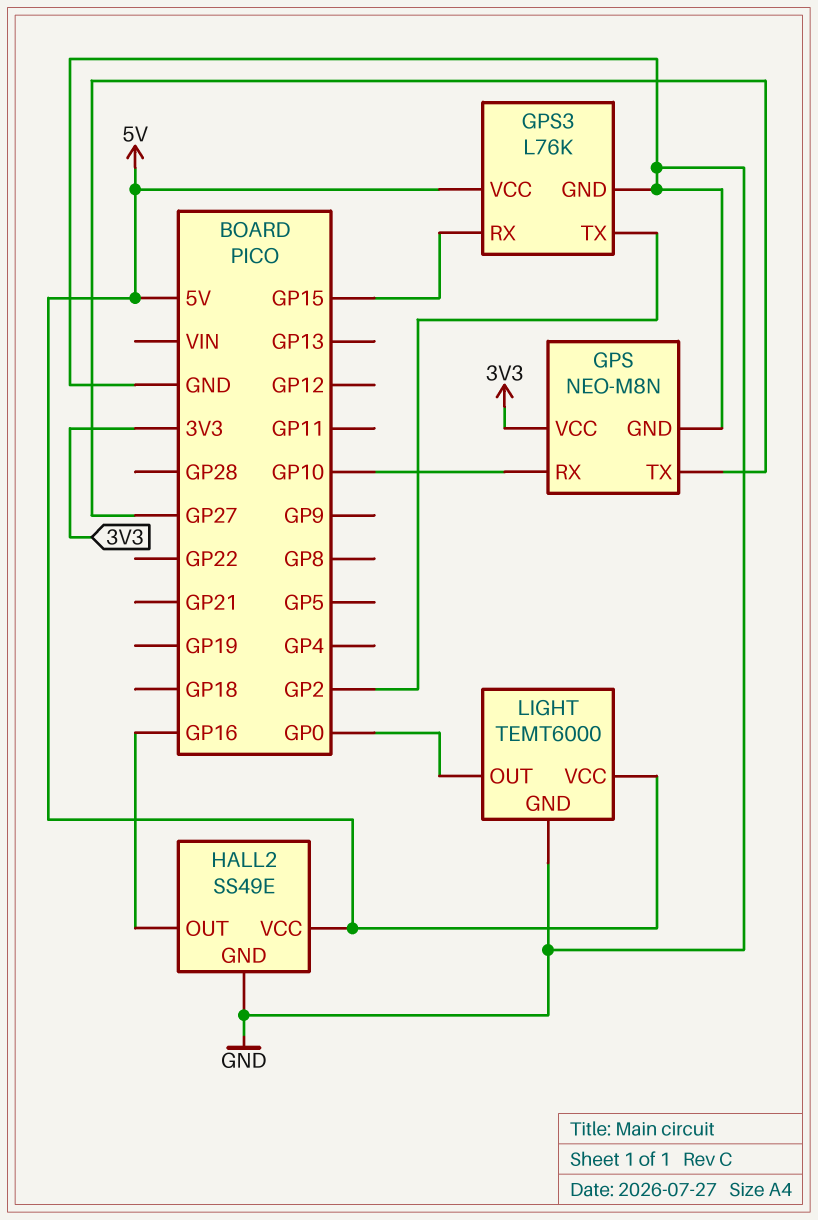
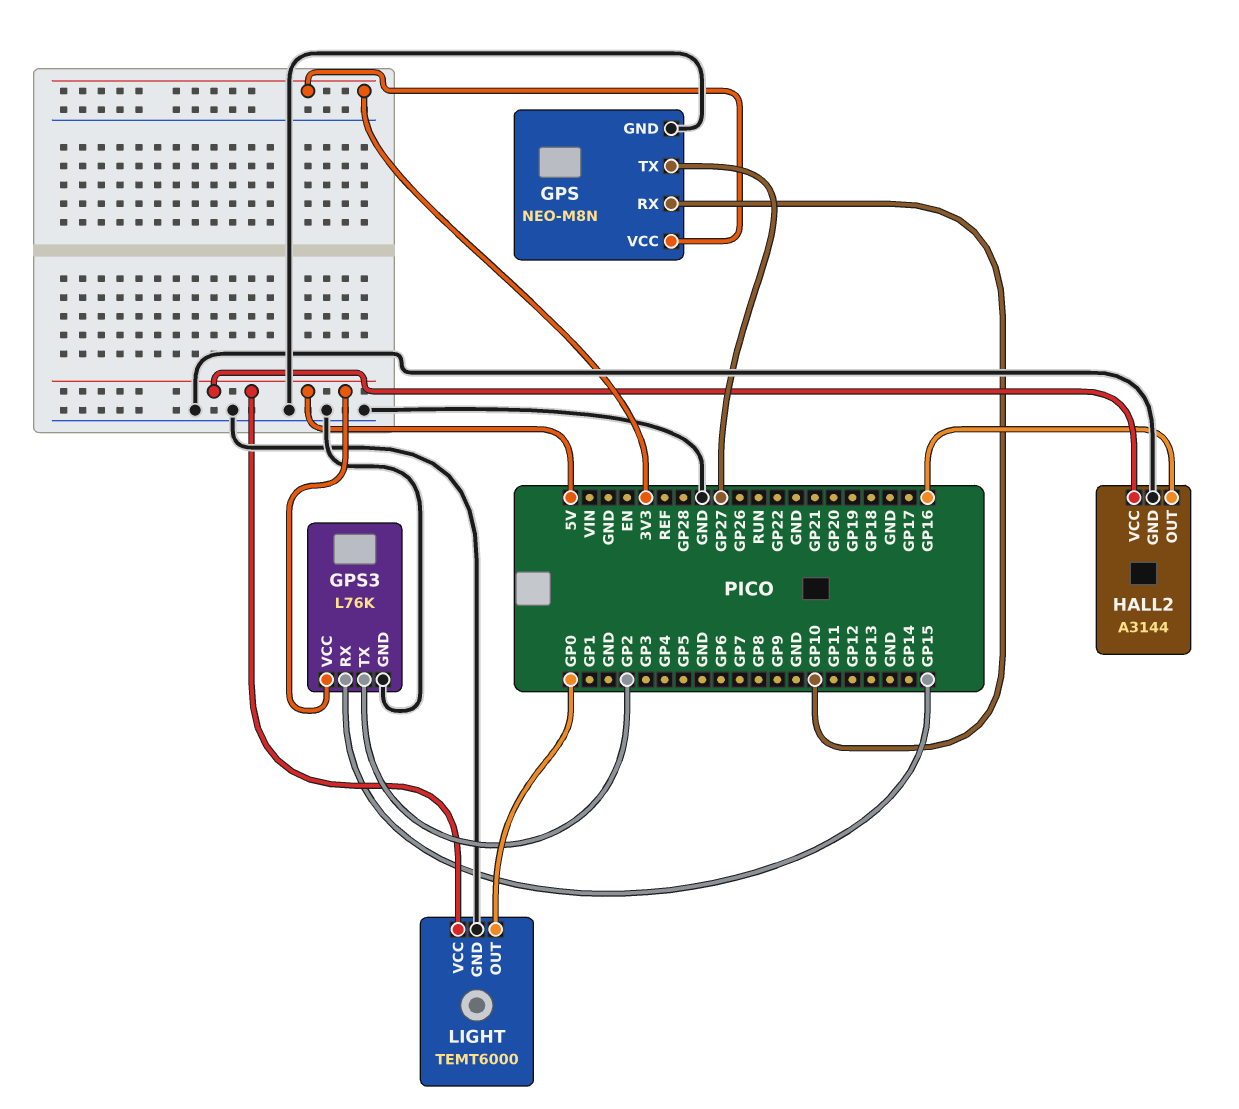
HALL2: SS49E -> A3144

